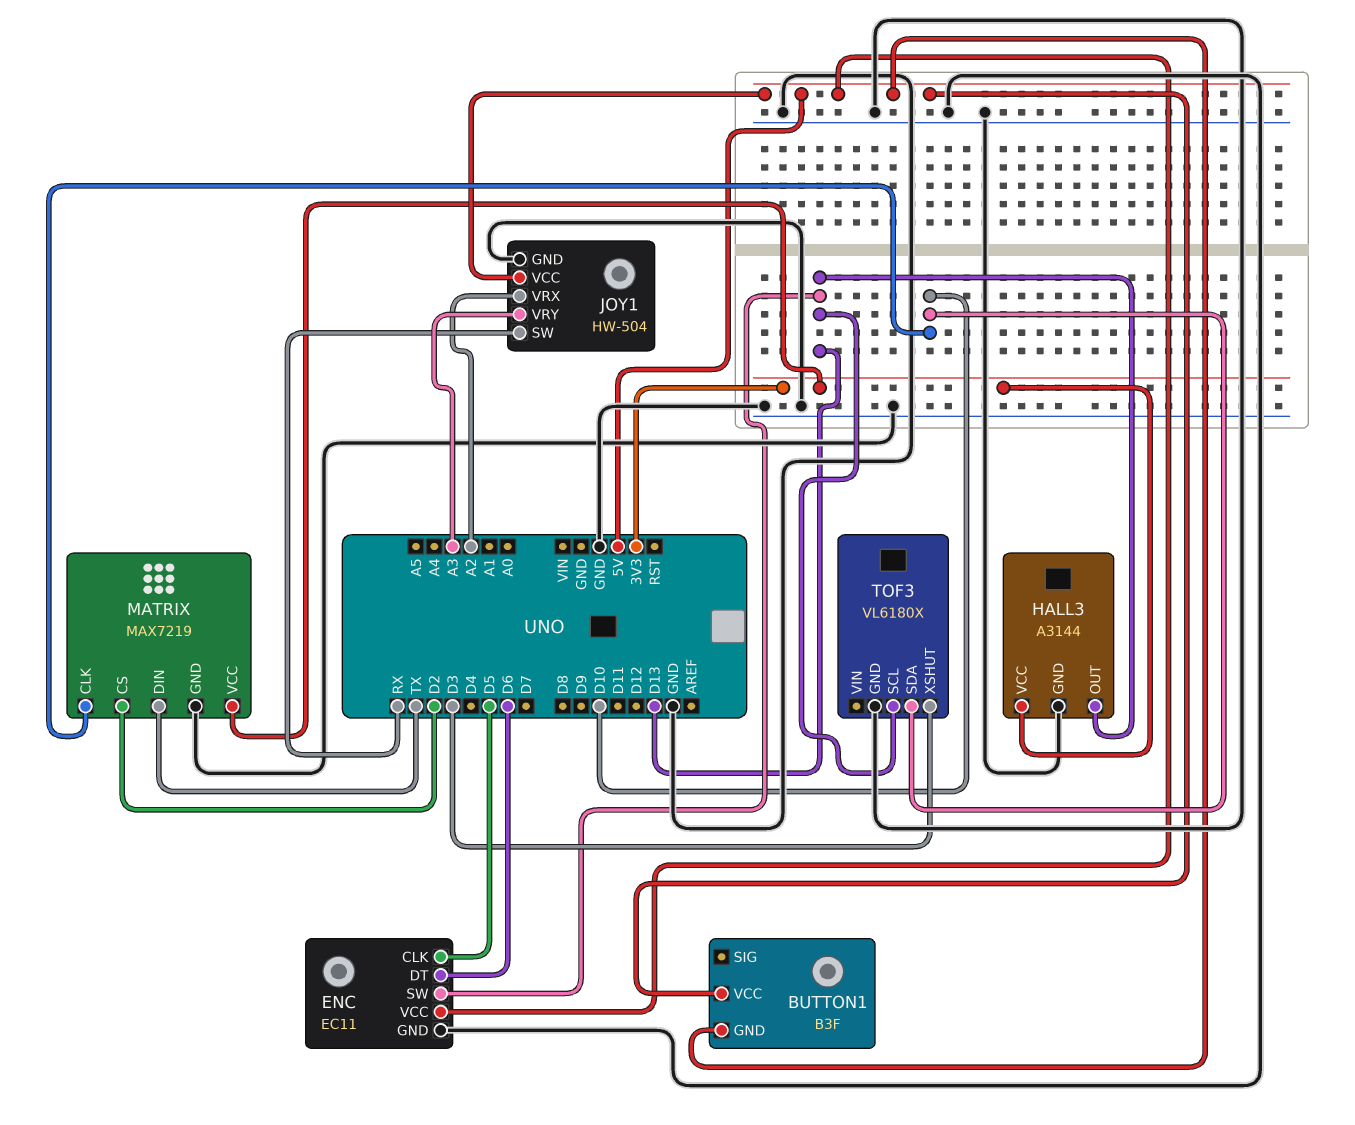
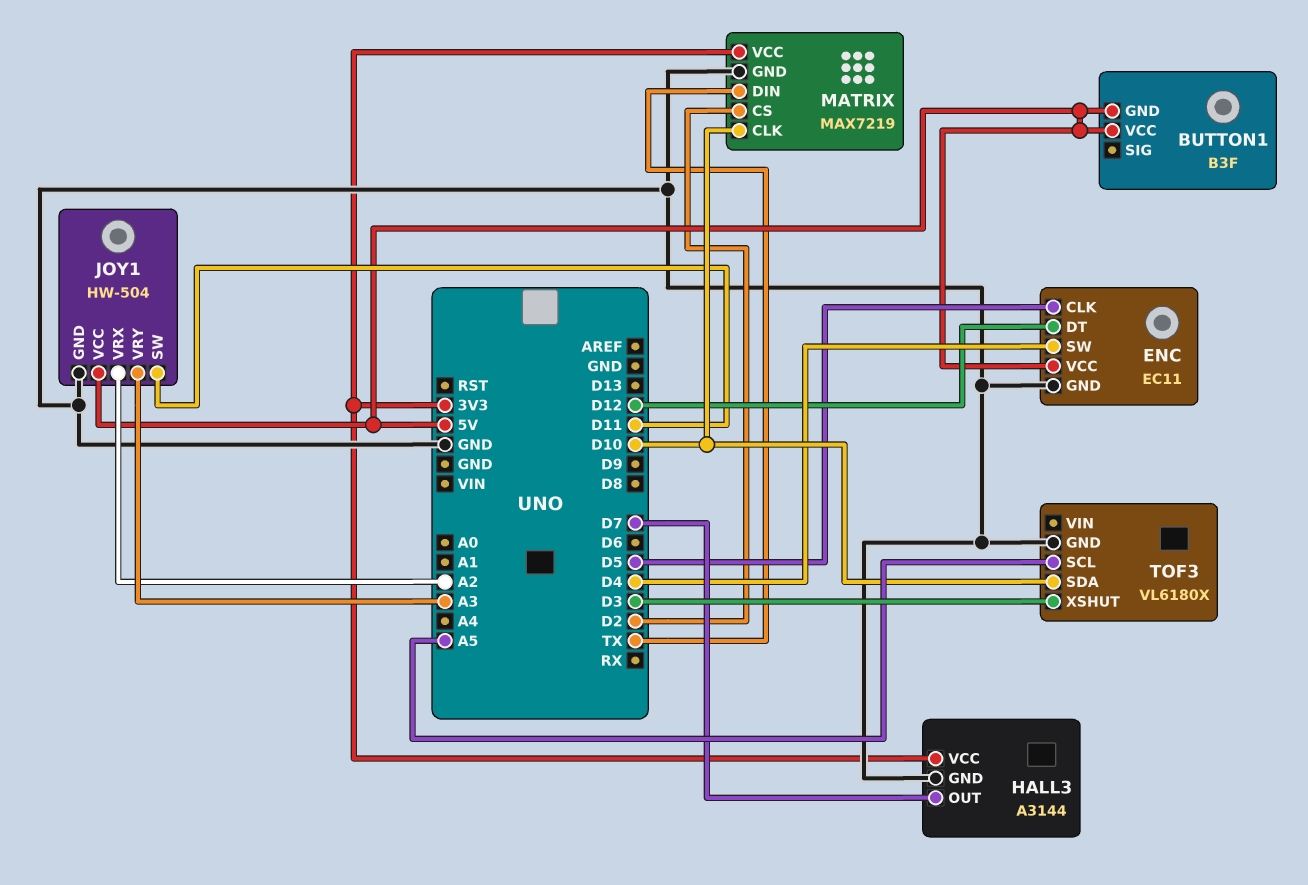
ENC pin DT: D6 -> D12
ENC pin SW: D13 -> D4
HALL3 pin OUT: D13 -> D7
JOY1 pin SW: RX -> D11
TOF3 pin SCL: D13 -> A5

